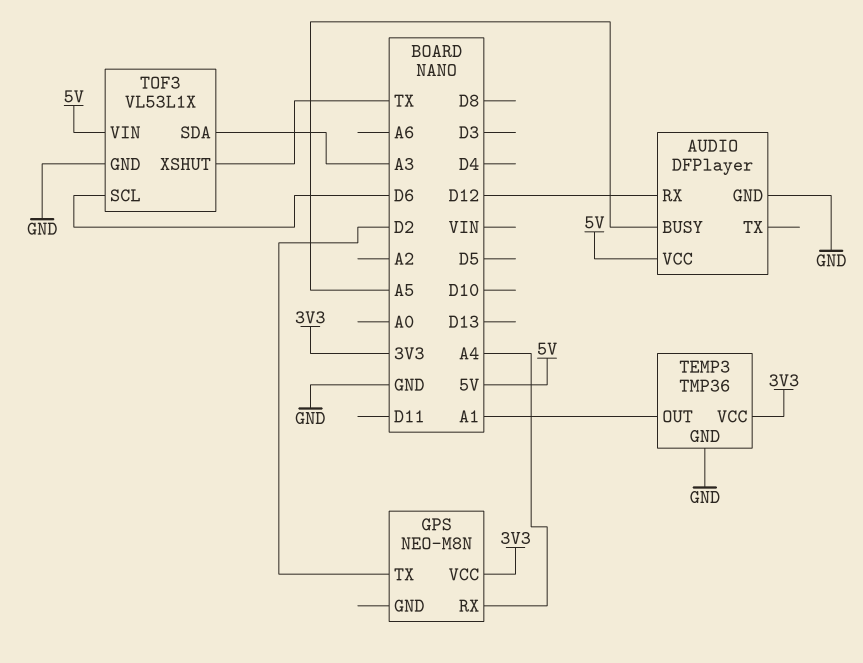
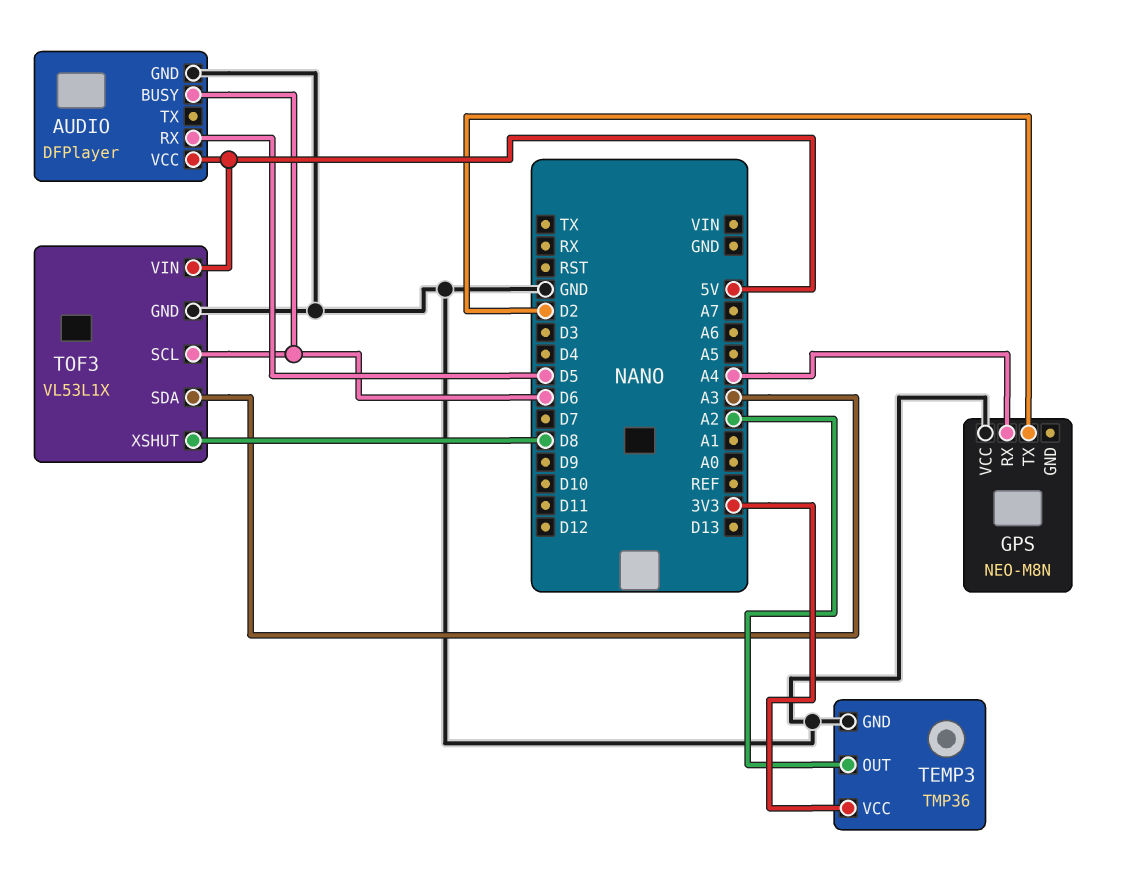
AUDIO pin BUSY: A5 -> D6
AUDIO pin RX: D12 -> D5
GPS pin VCC: 3V3 -> GND
TEMP3 pin OUT: A1 -> A2
TOF3 pin XSHUT: TX -> D8

